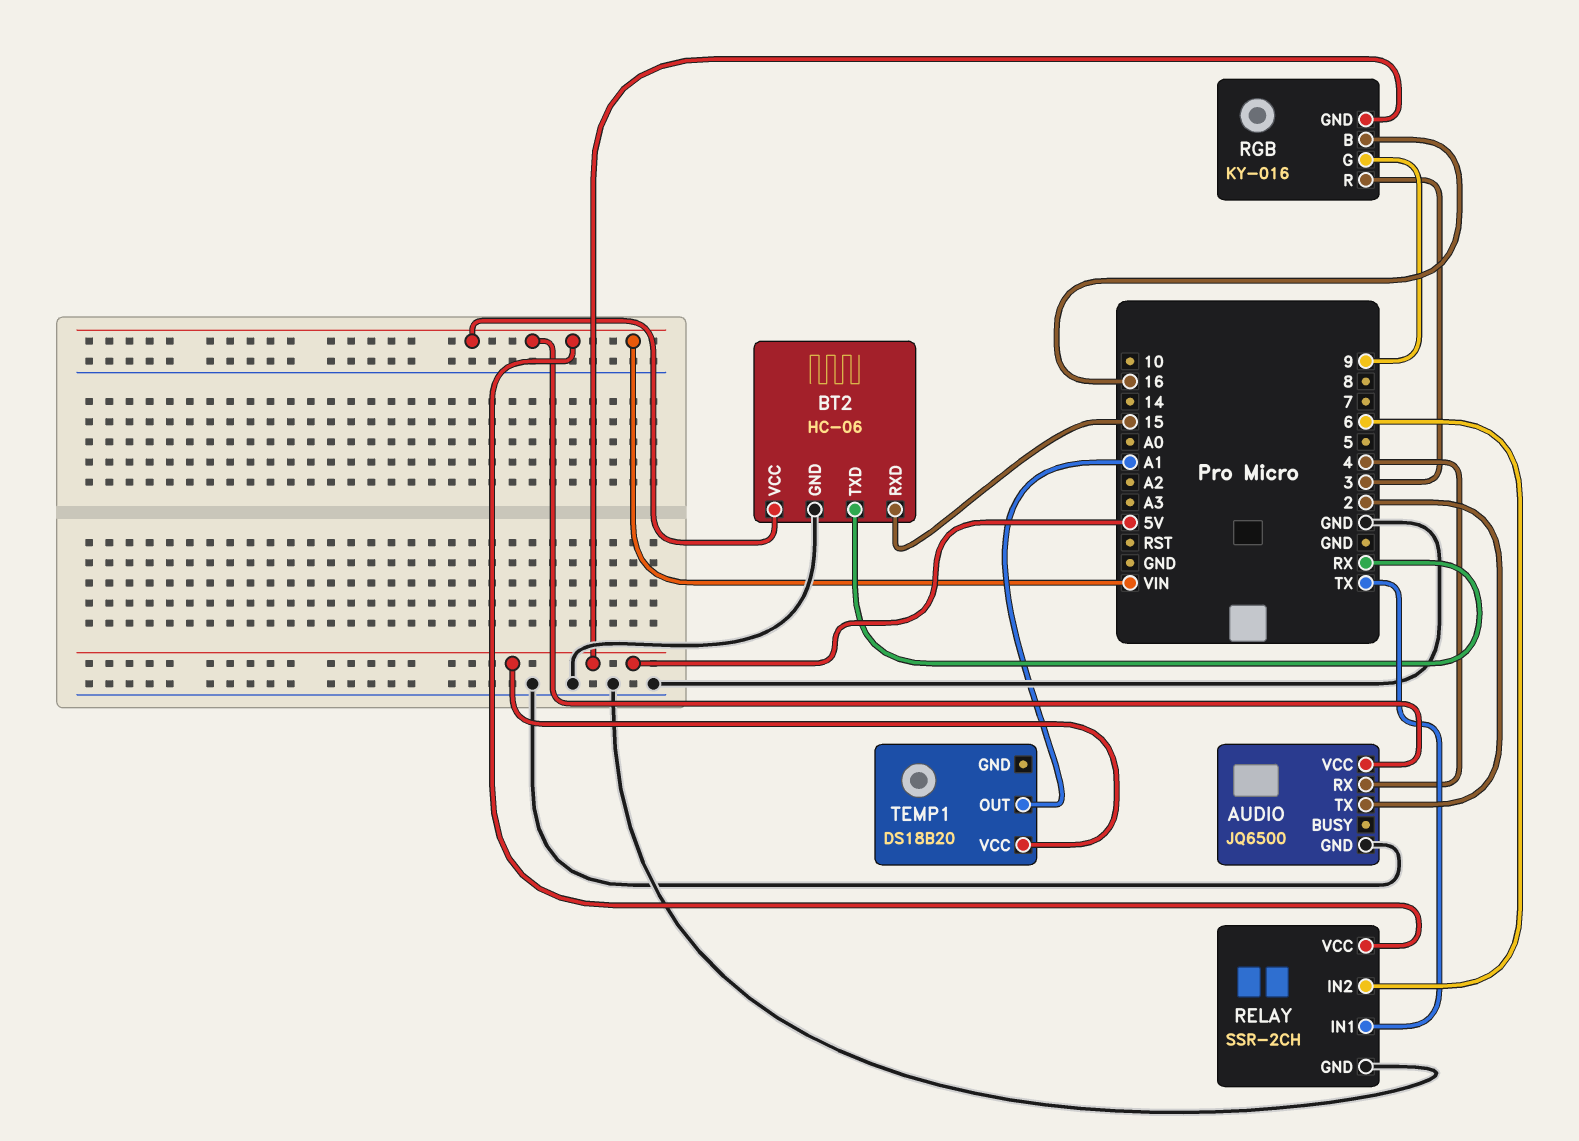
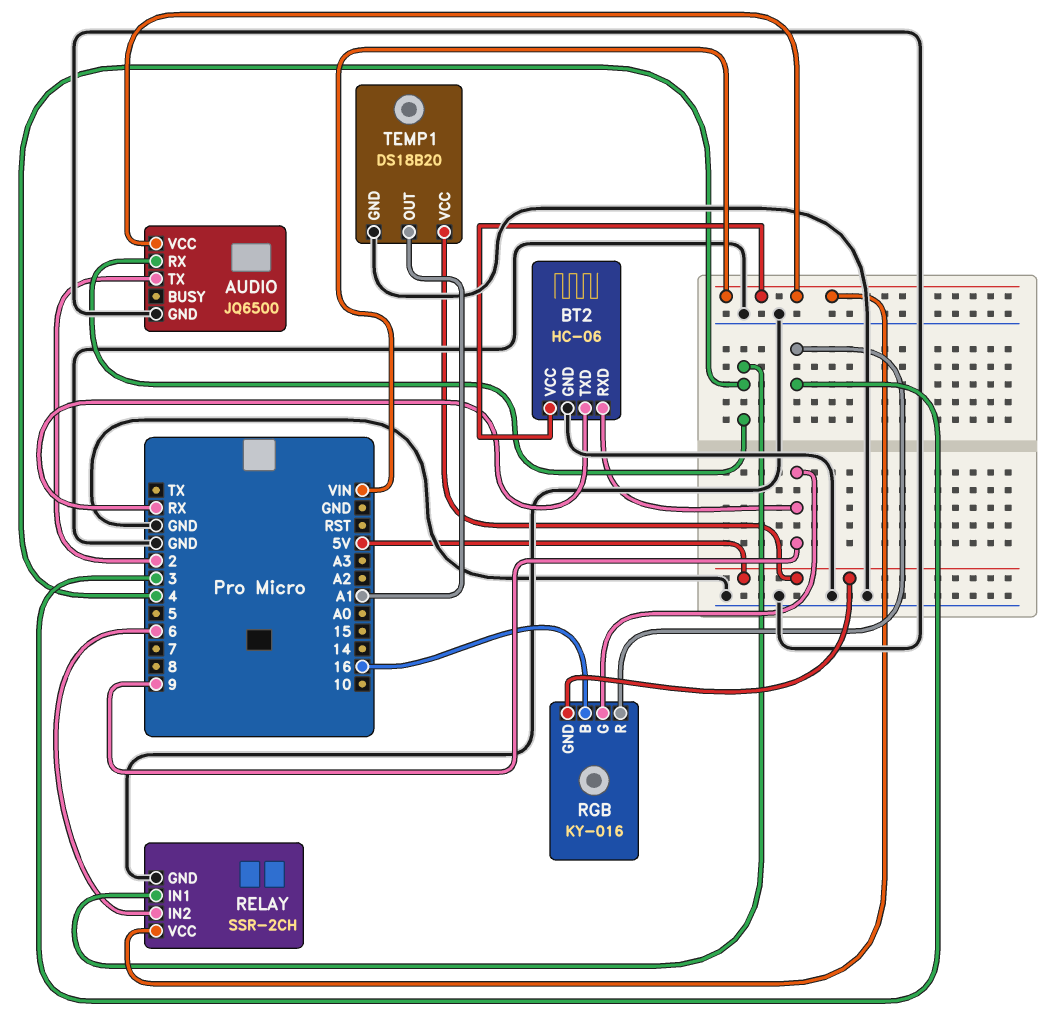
BT2 pin RXD: 15 -> 9
RELAY pin IN1: TX -> 4
TEMP1 pin GND: none -> GND

